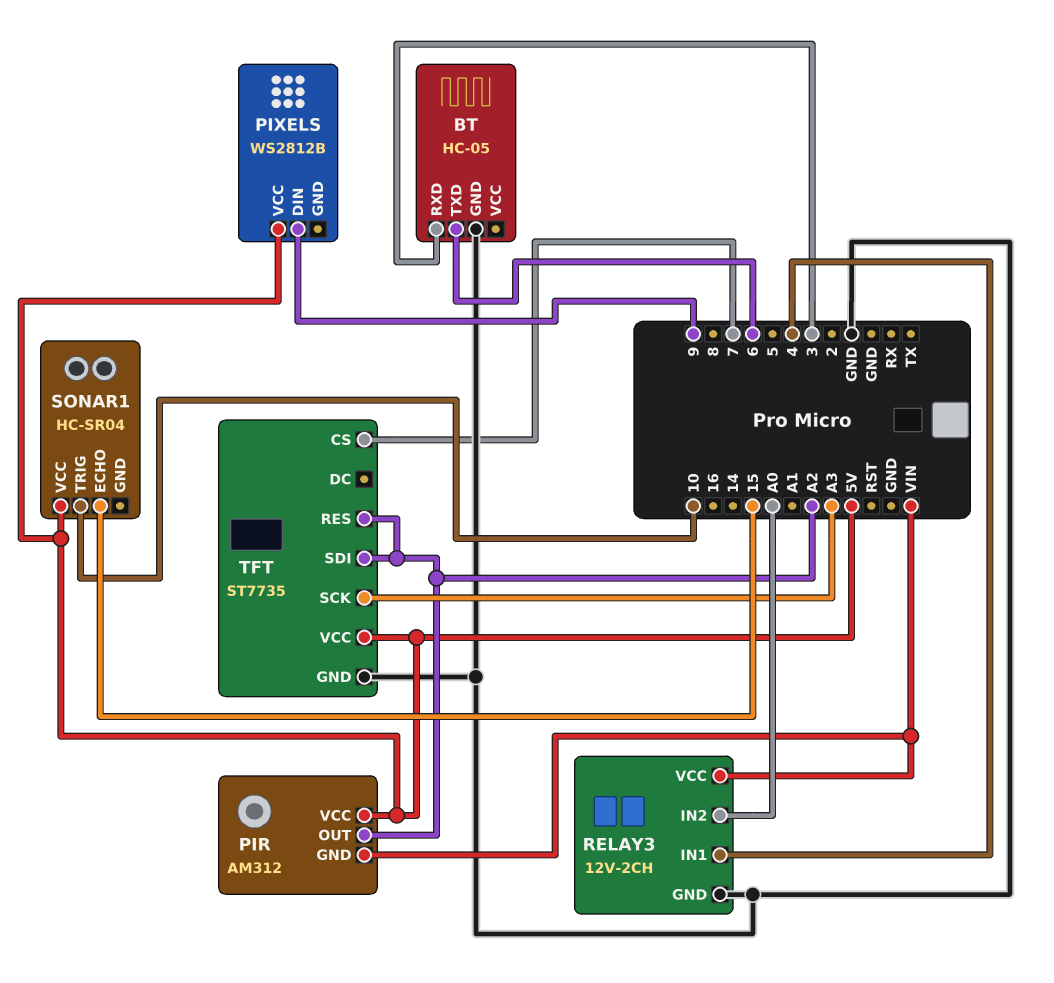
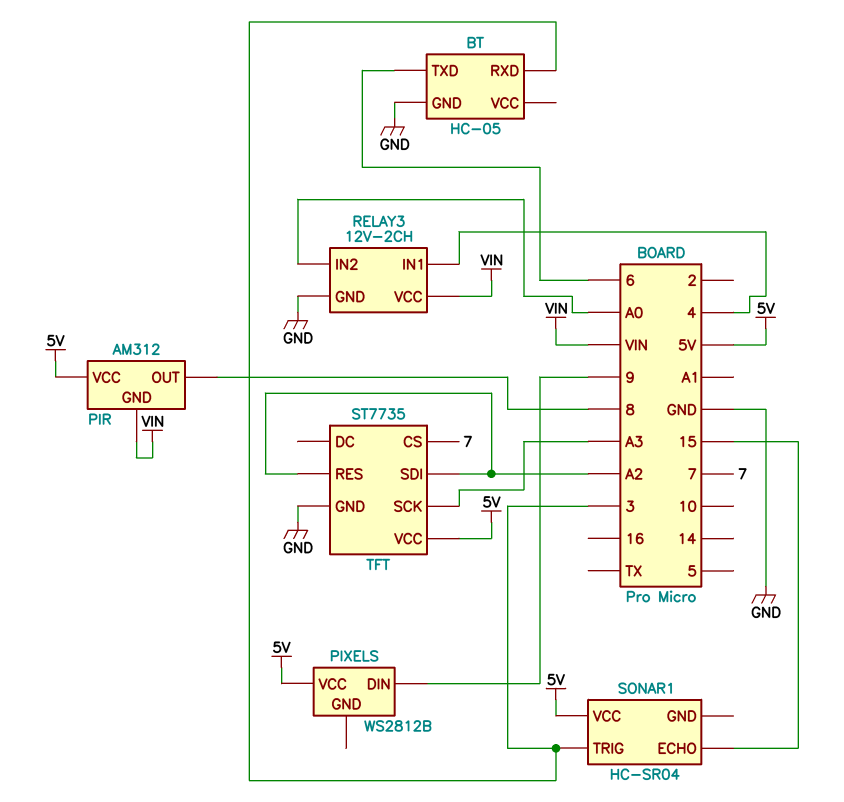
PIR pin OUT: A2 -> 8
SONAR1 pin TRIG: 10 -> 3

